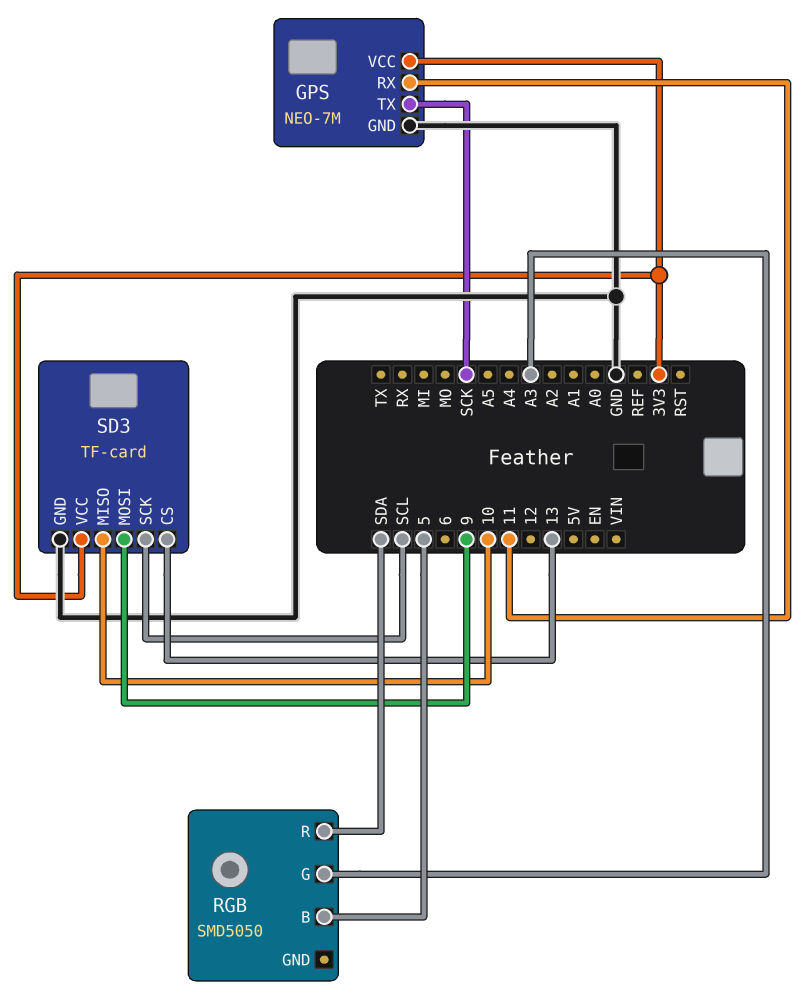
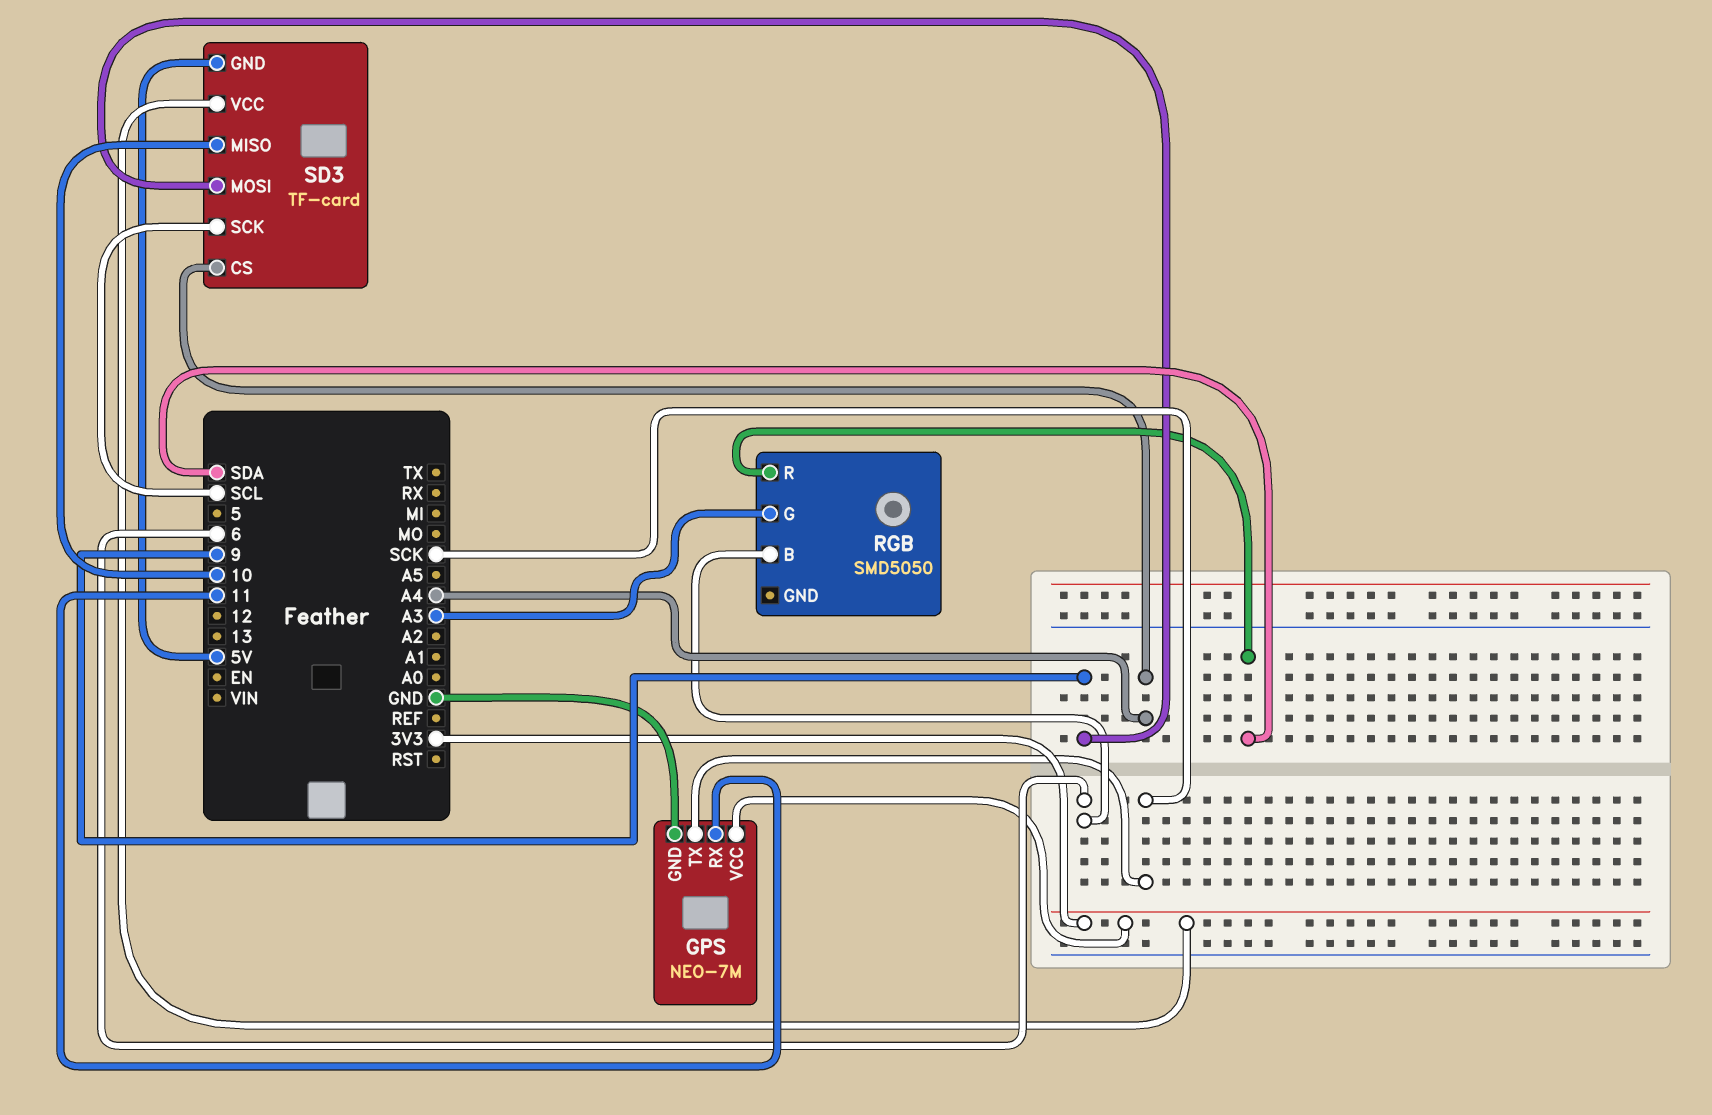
RGB pin B: 5 -> 6
SD3 pin CS: 13 -> A4
SD3 pin GND: GND -> 5V

